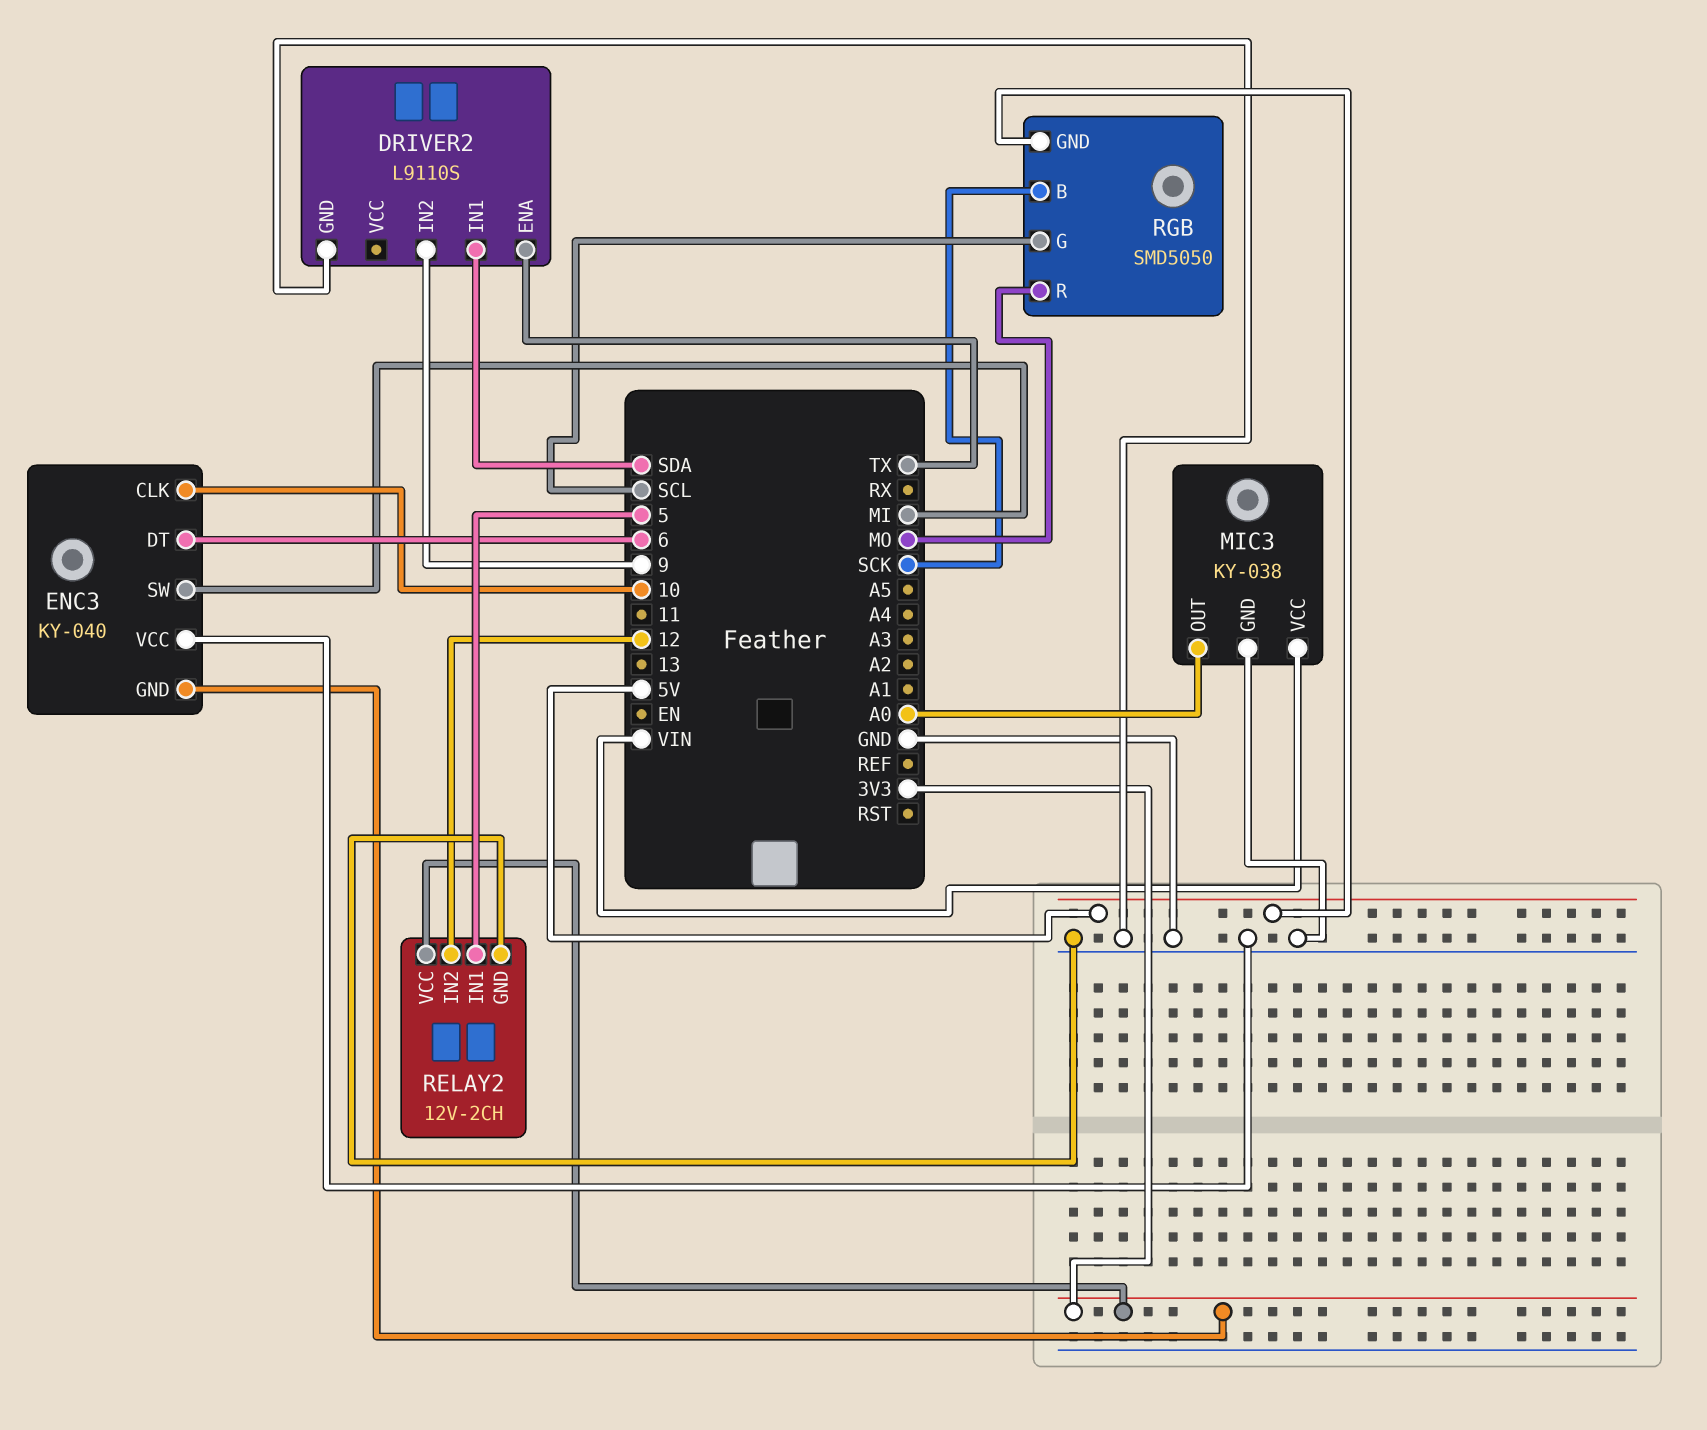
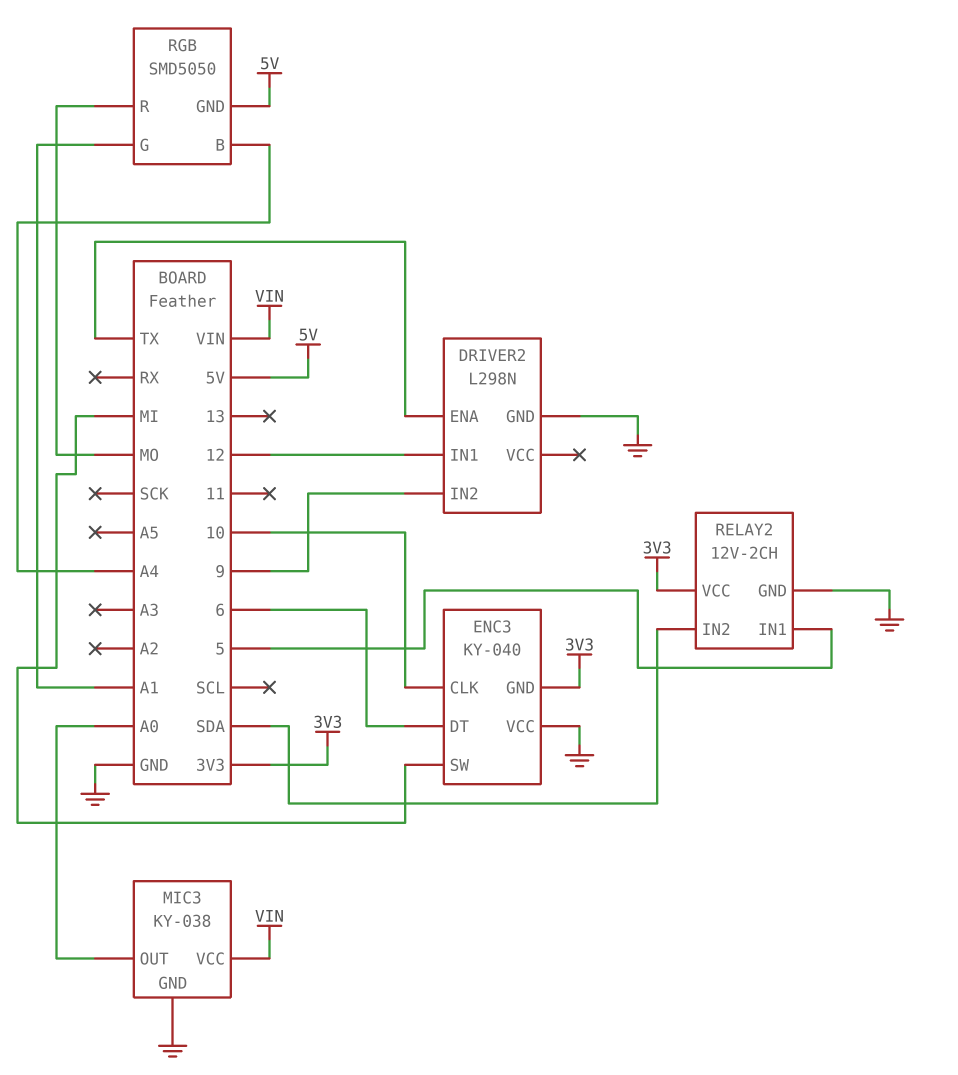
DRIVER2: L9110S -> L298N
DRIVER2 pin IN1: SDA -> 12
RELAY2 pin IN2: 12 -> SDA
RGB pin B: SCK -> A4
RGB pin G: SCL -> A1

